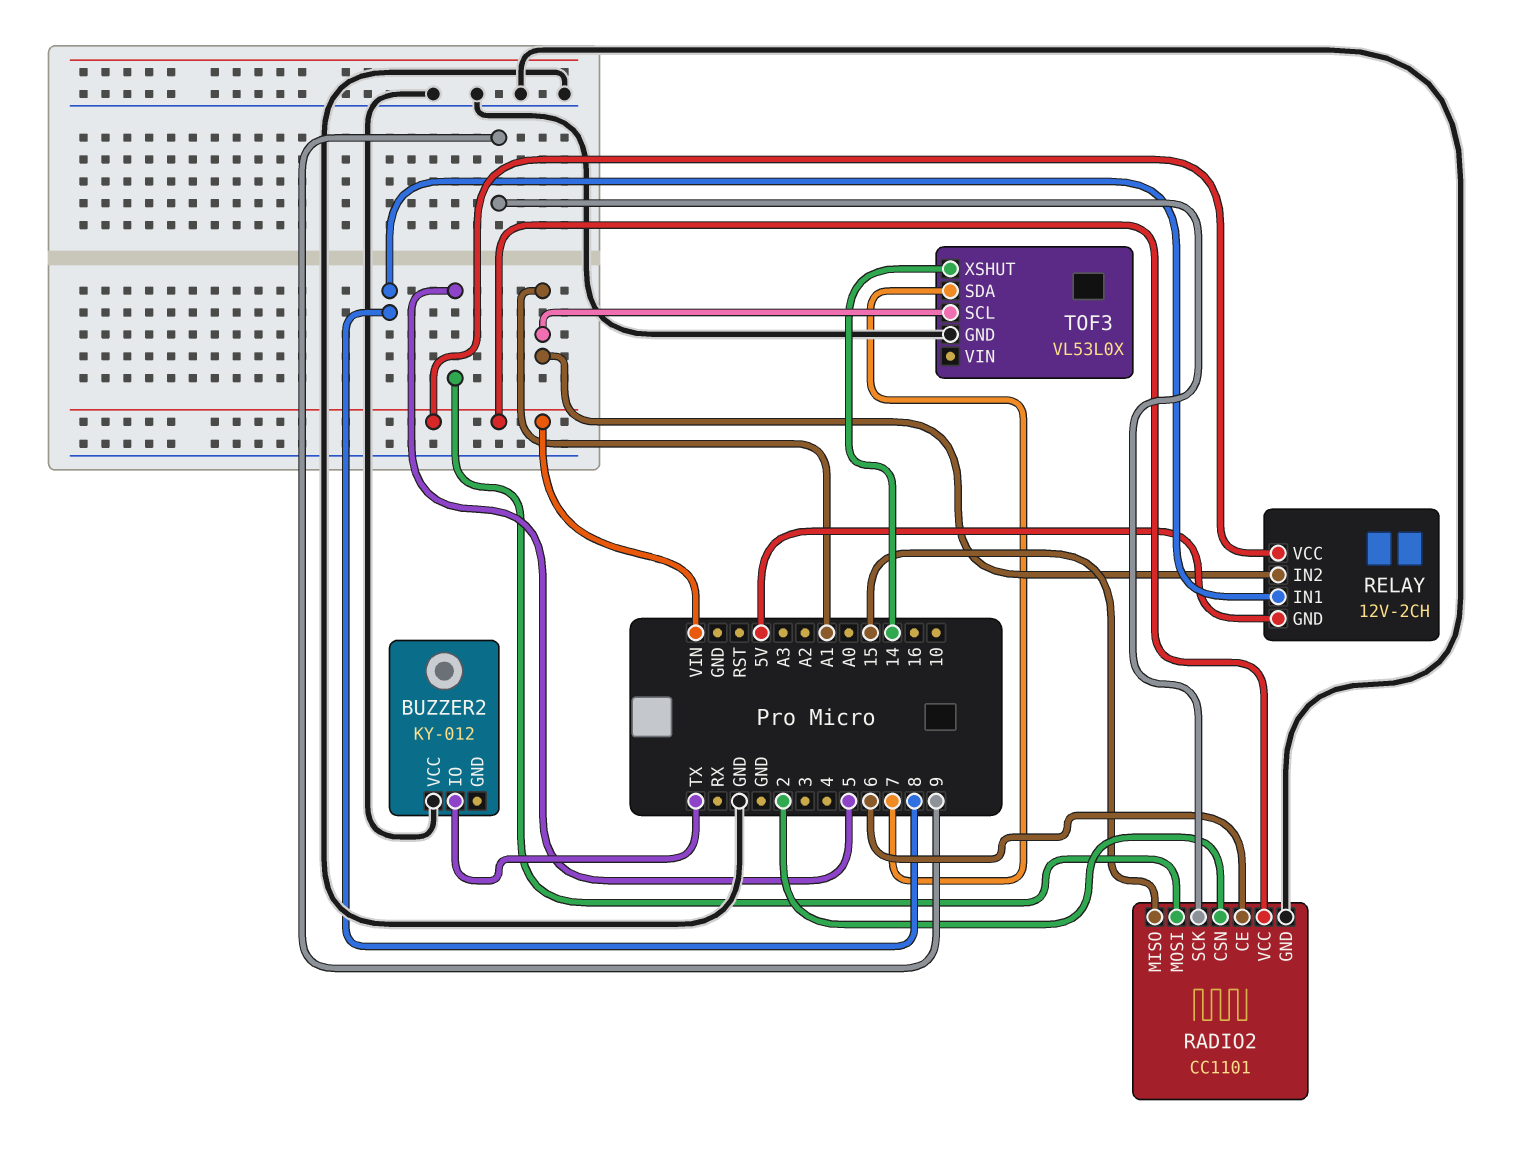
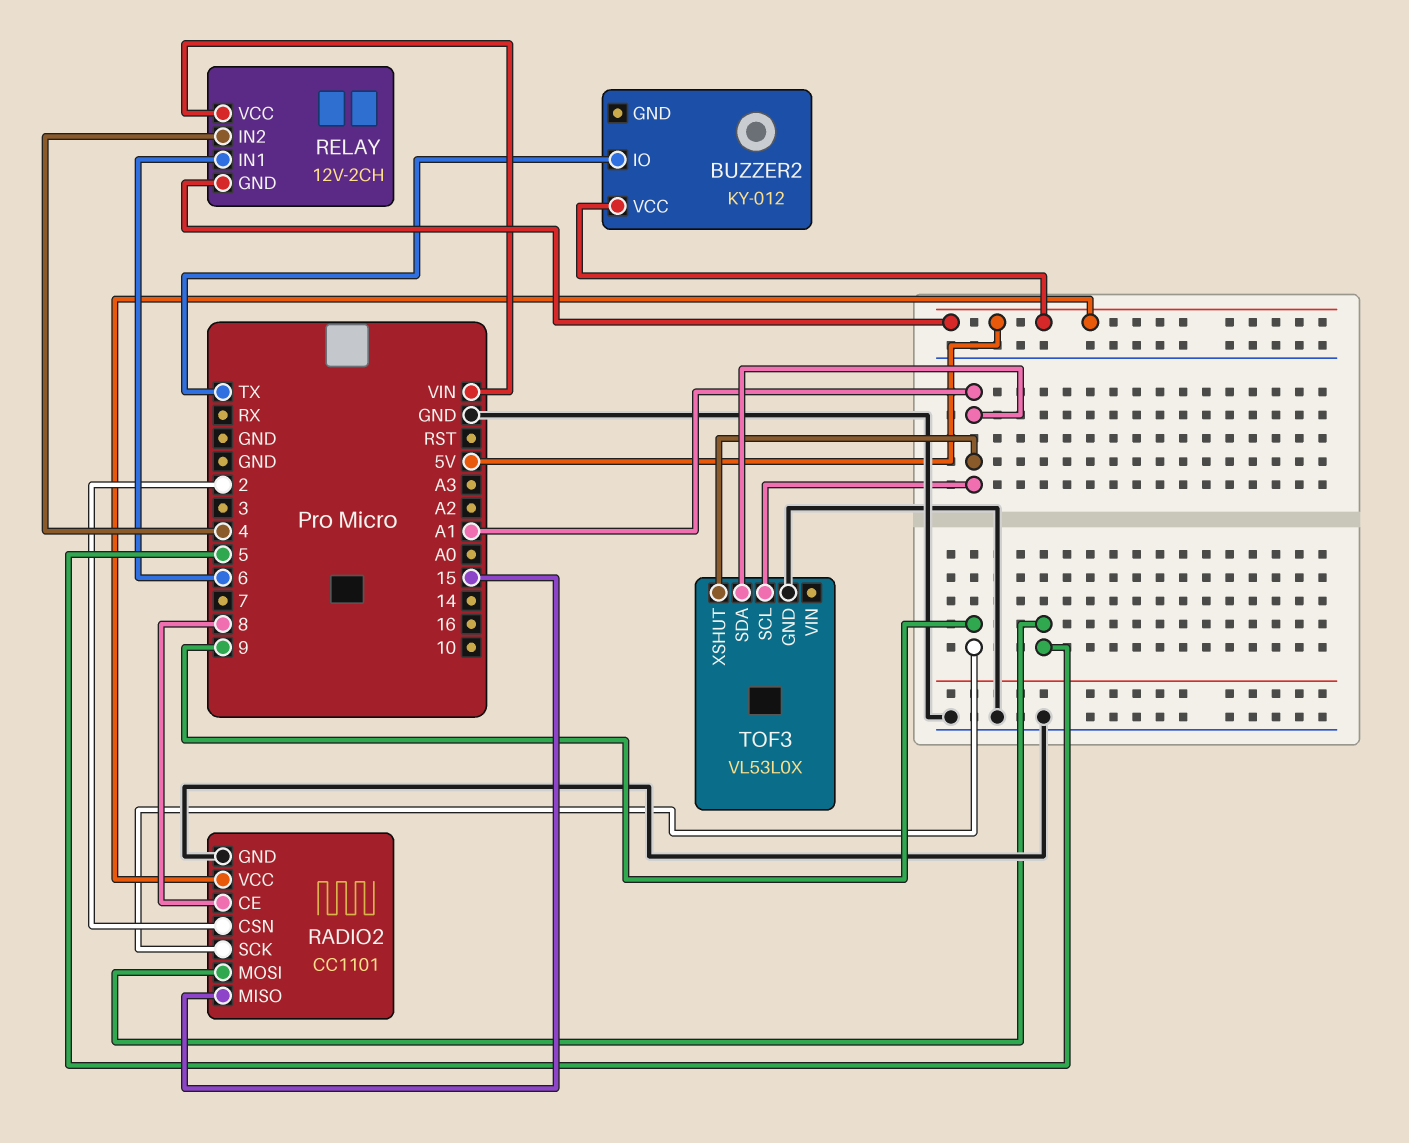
BUZZER2 pin VCC: GND -> 5V
RADIO2 pin CE: 6 -> 8
RADIO2 pin VCC: VIN -> 5V
RELAY pin IN1: 8 -> 6
RELAY pin IN2: A1 -> 4
TOF3 pin SDA: 7 -> A1
TOF3 pin XSHUT: 14 -> A1

